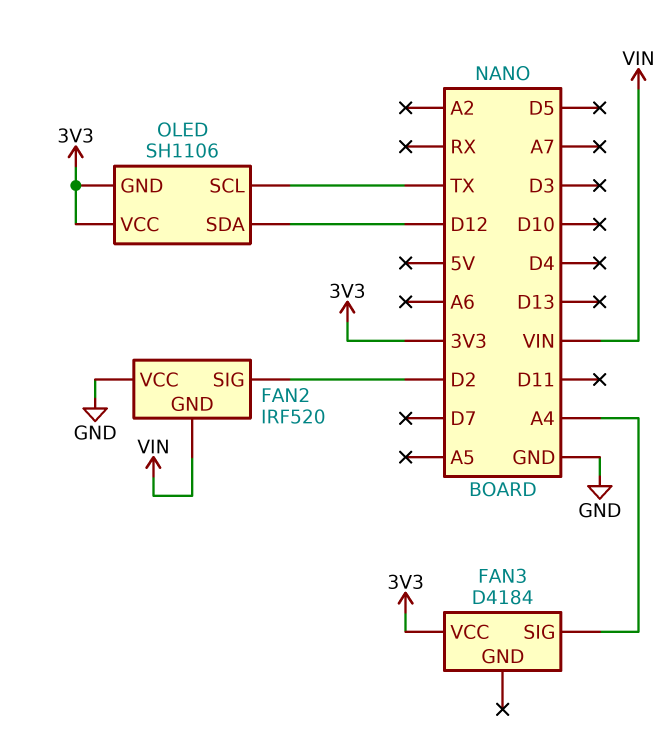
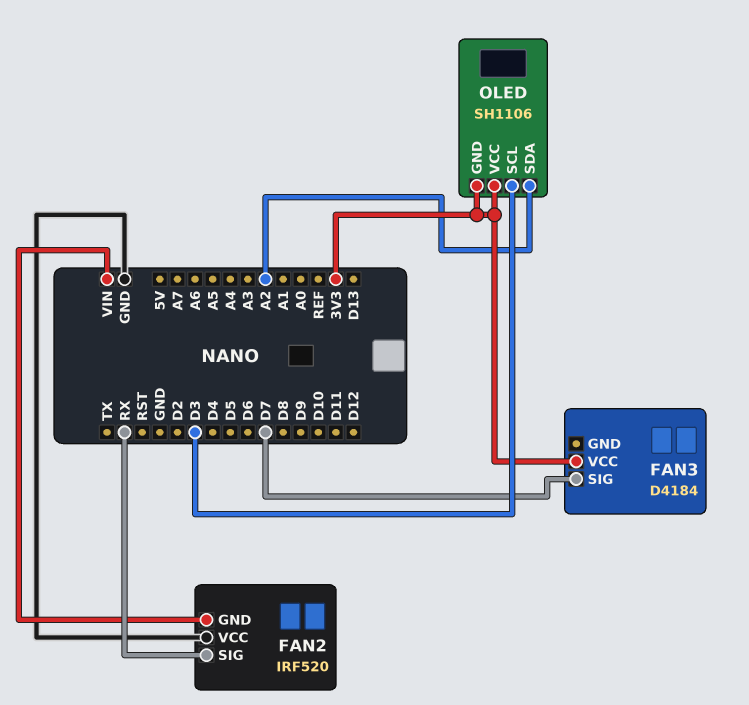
FAN2 pin SIG: D2 -> RX
FAN3 pin SIG: A4 -> D7
OLED pin SCL: TX -> D3
OLED pin SDA: D12 -> A2

